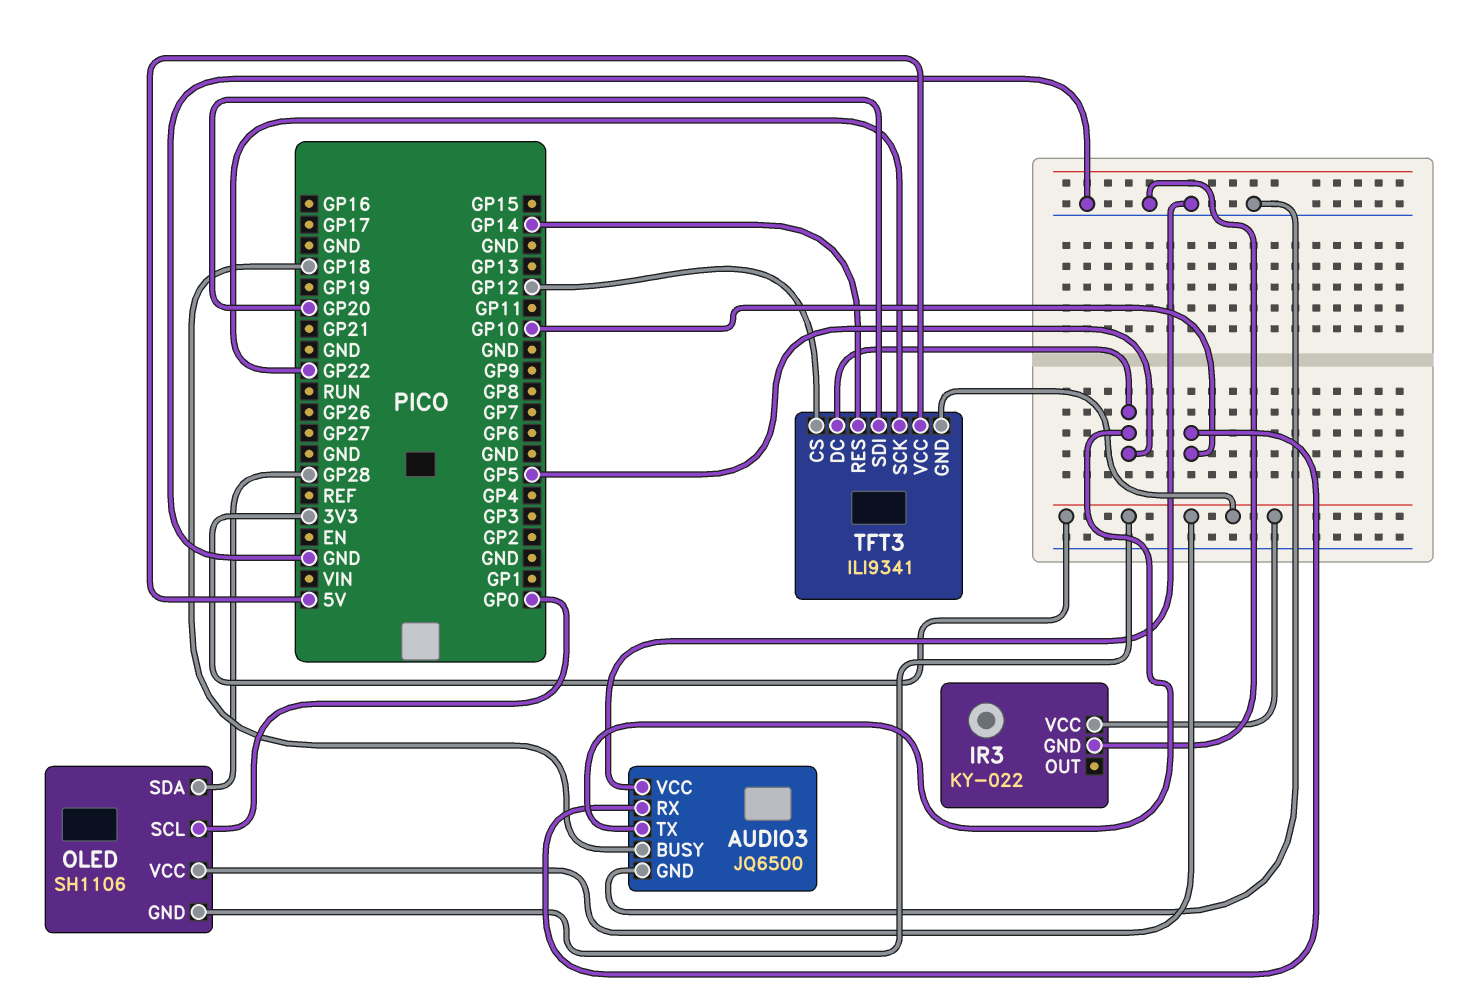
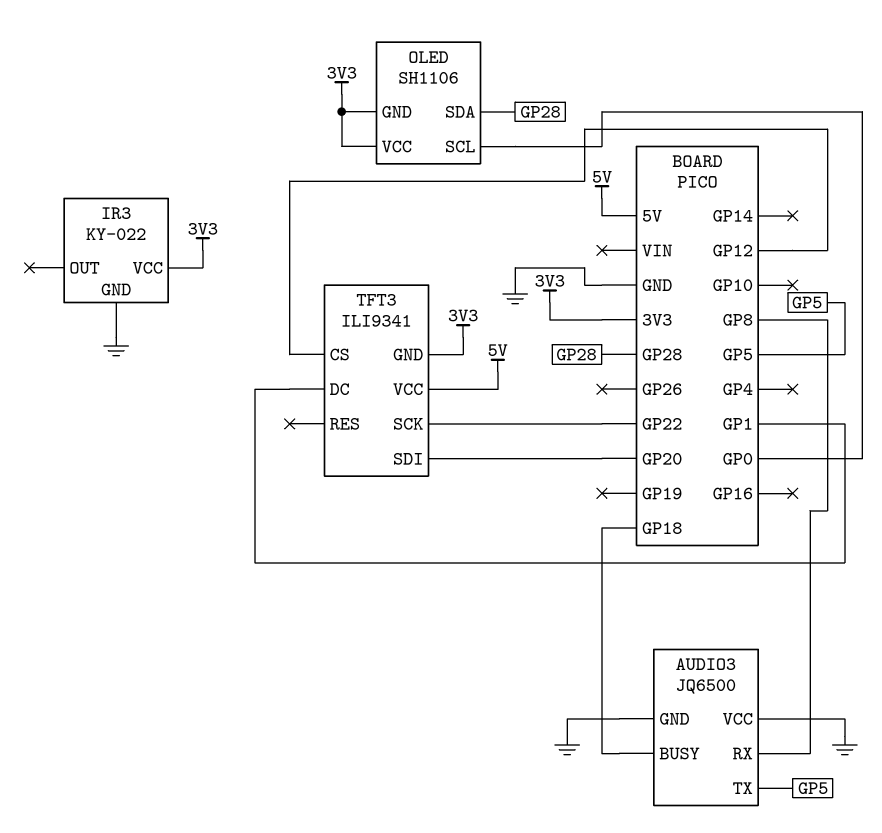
AUDIO3 pin RX: GP10 -> GP8
TFT3 pin DC: GP5 -> GP1
TFT3 pin RES: GP14 -> none

